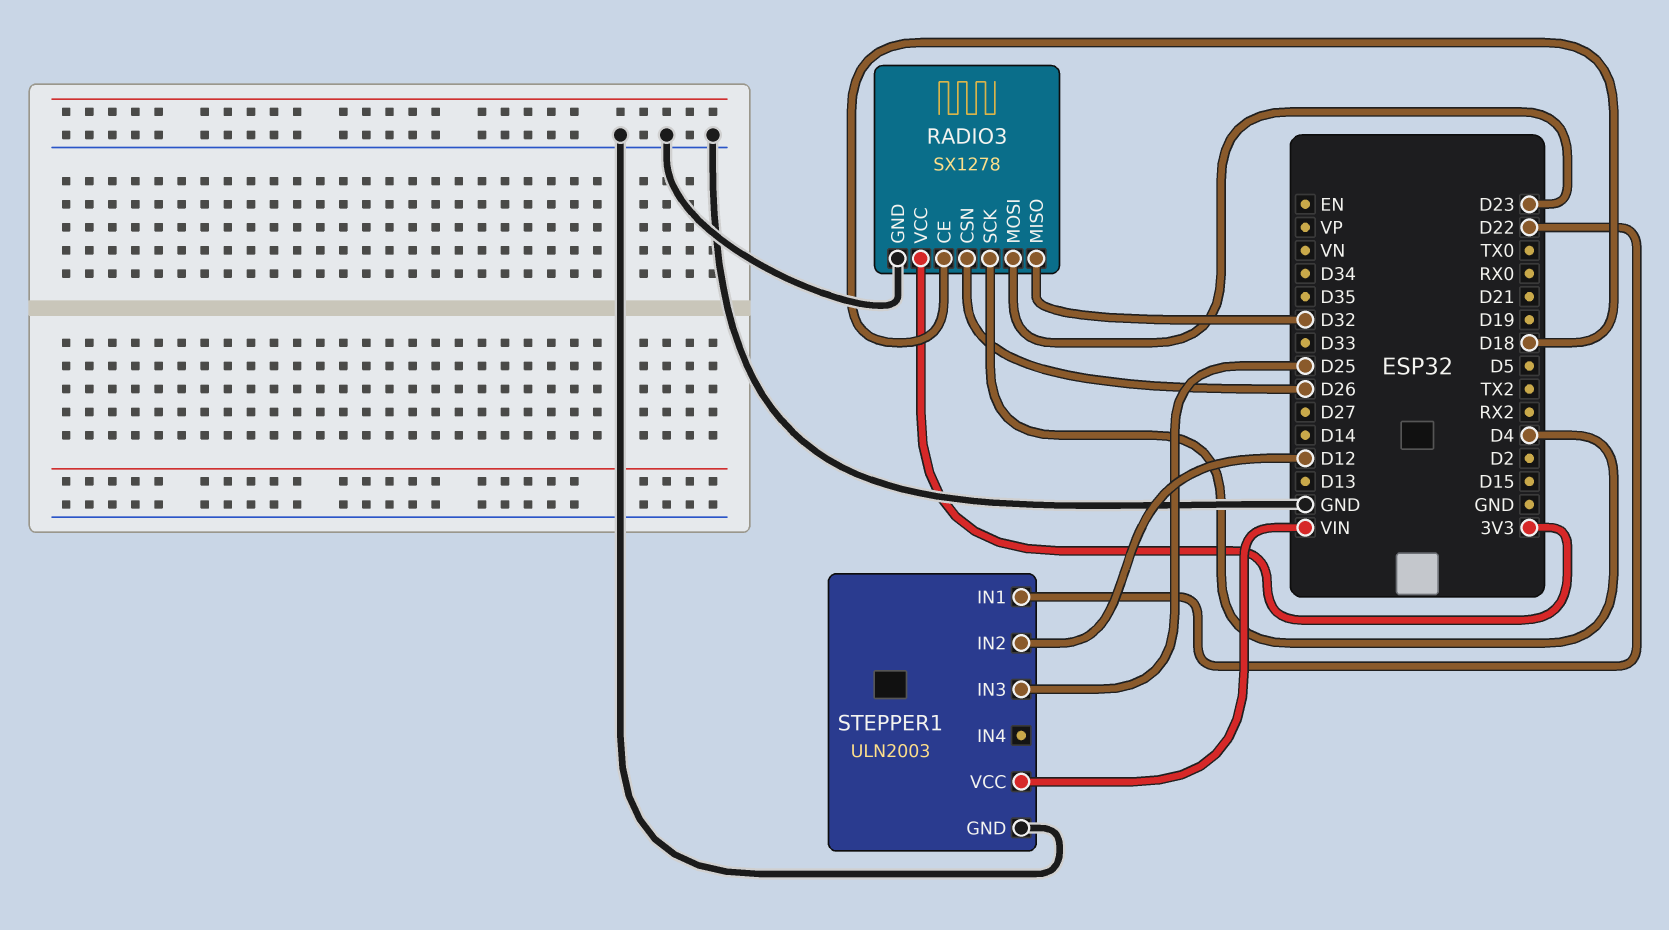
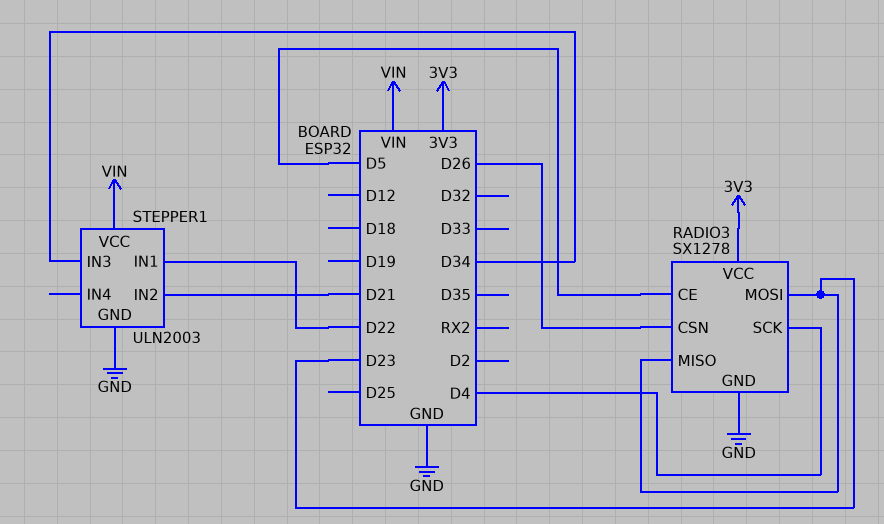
RADIO3 pin CE: D18 -> D5
RADIO3 pin MISO: D32 -> D23
STEPPER1 pin IN2: D12 -> D21
STEPPER1 pin IN3: D25 -> D34

